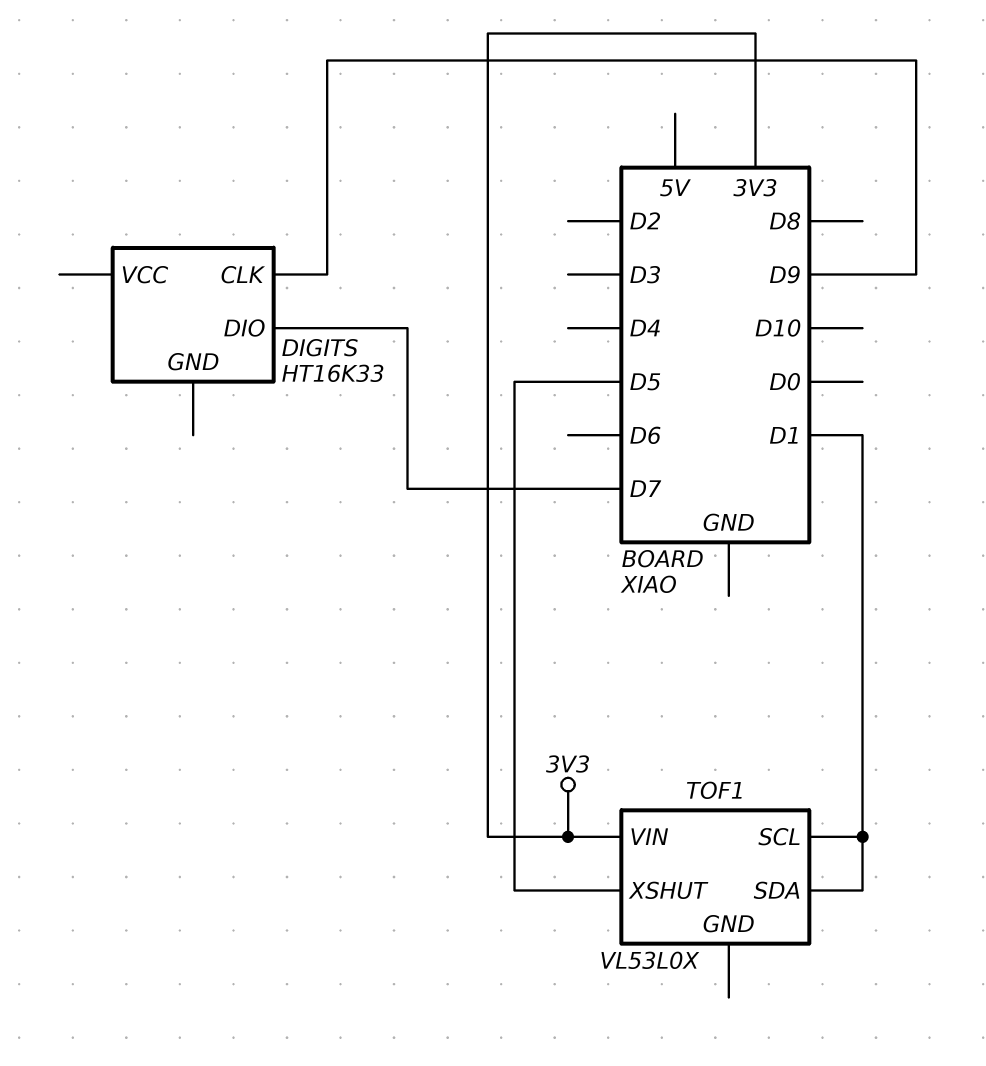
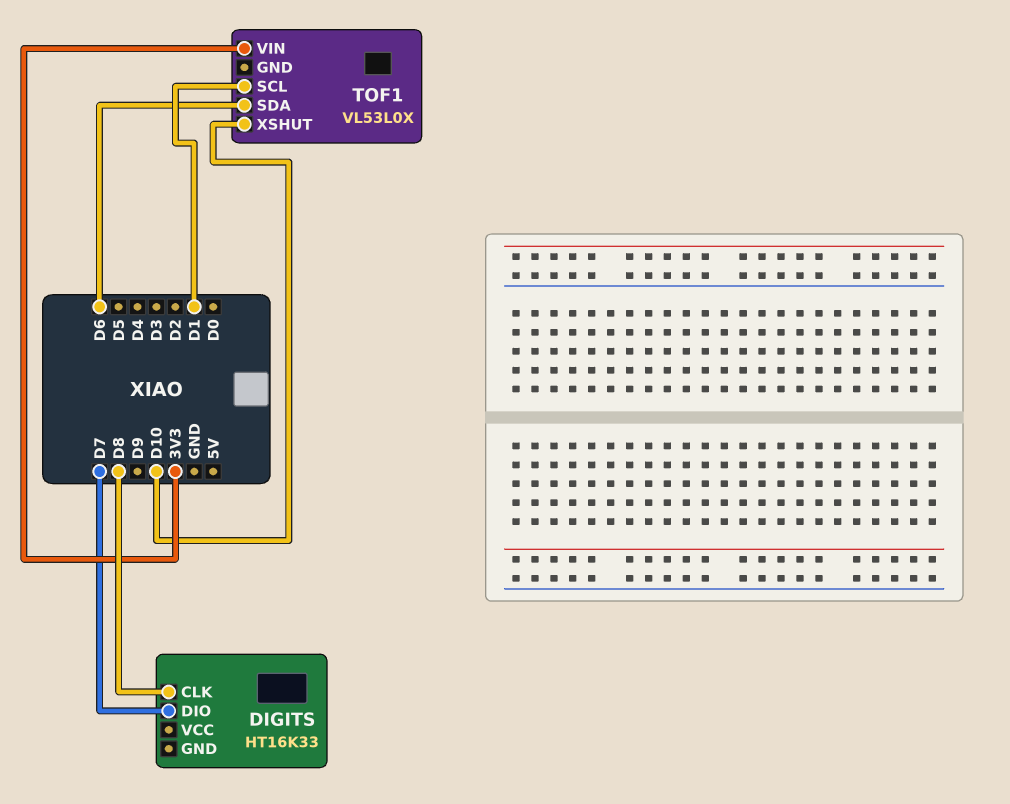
DIGITS pin CLK: D9 -> D8
TOF1 pin SDA: D1 -> D6
TOF1 pin XSHUT: D5 -> D10

